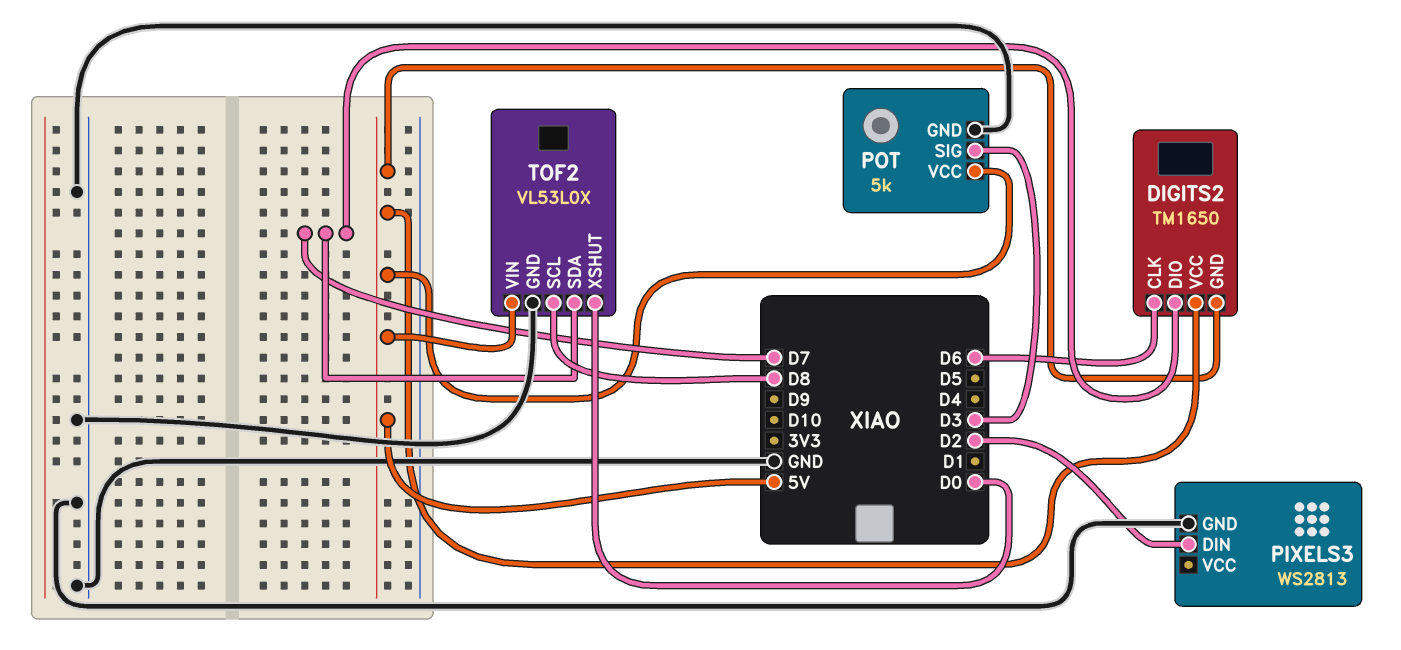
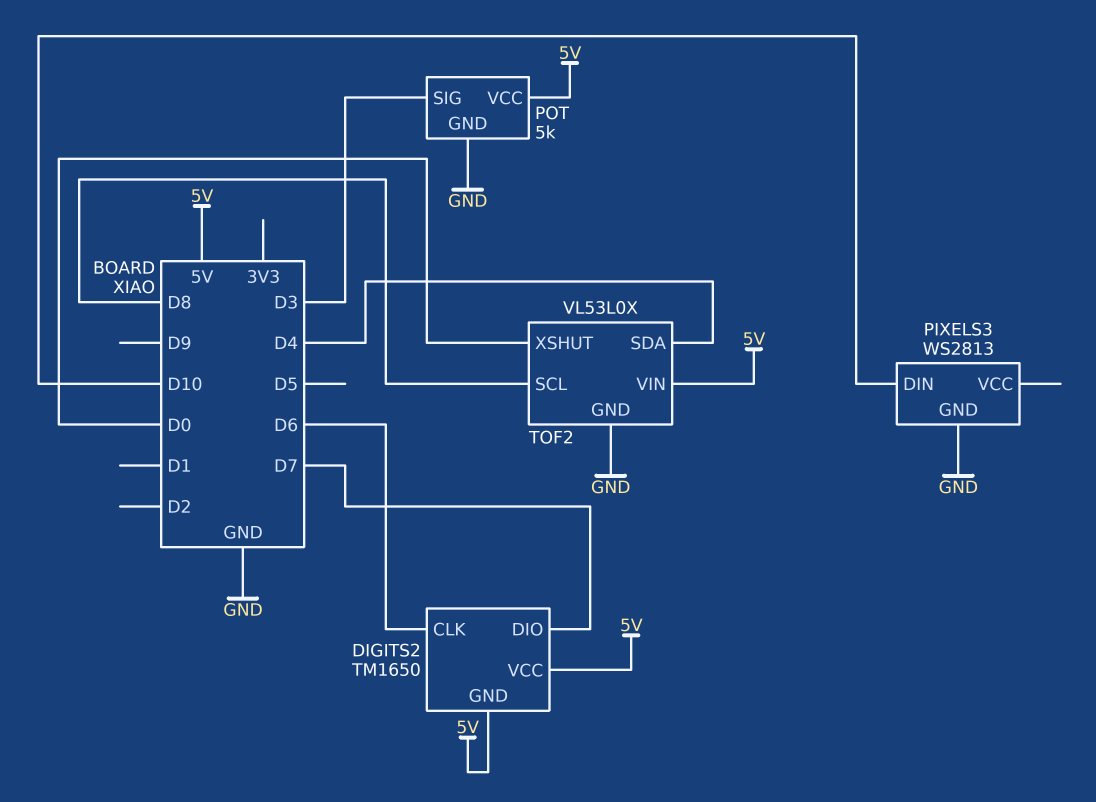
PIXELS3 pin DIN: D2 -> D10
TOF2 pin SDA: D7 -> D4

